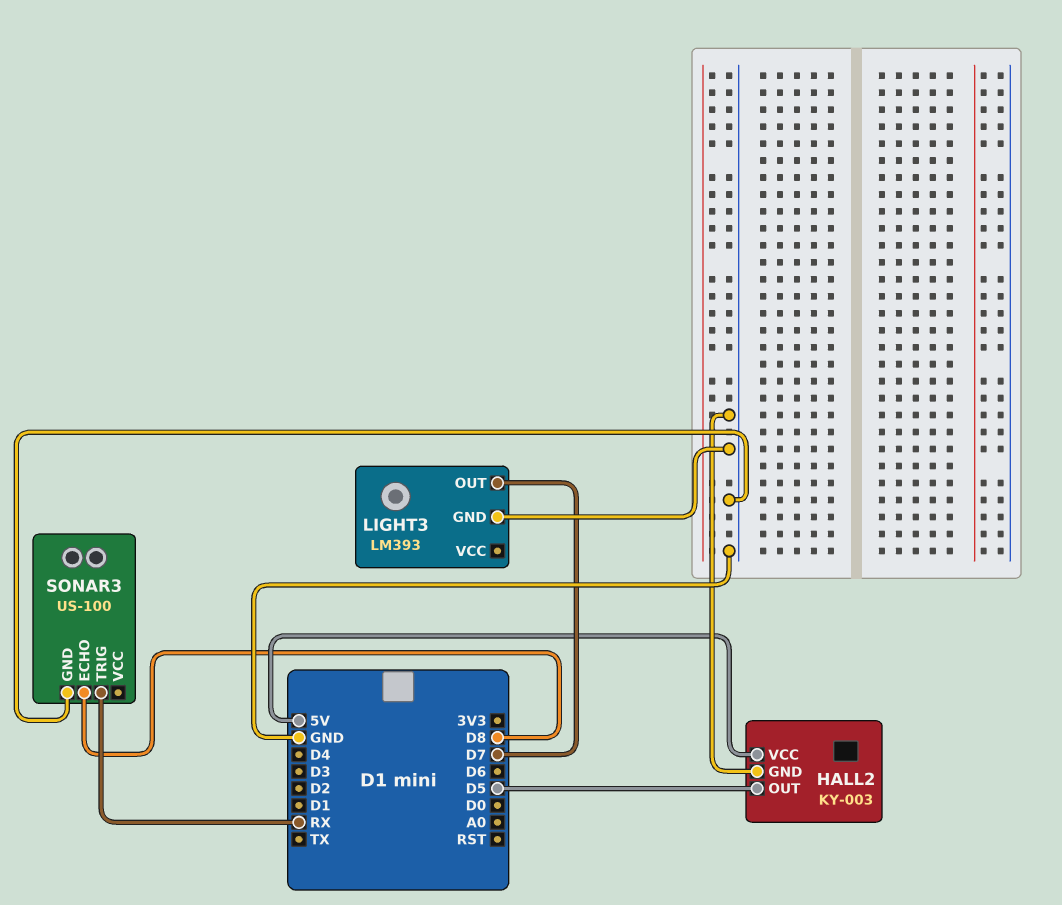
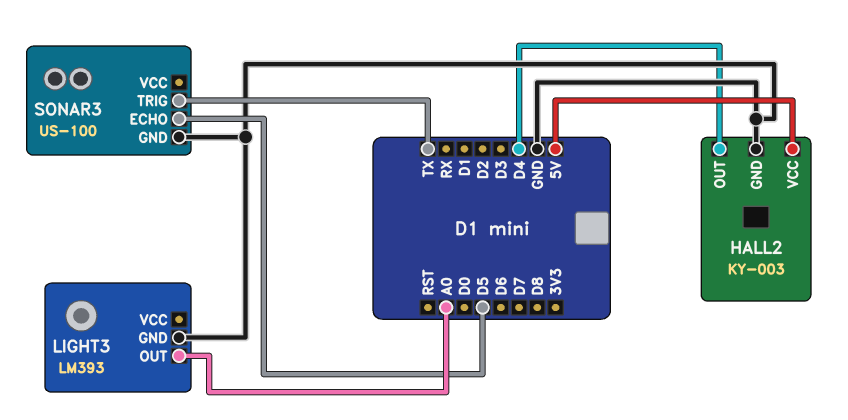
HALL2 pin OUT: D5 -> D4
LIGHT3 pin OUT: D7 -> A0
SONAR3 pin ECHO: D8 -> D5
SONAR3 pin TRIG: RX -> TX

